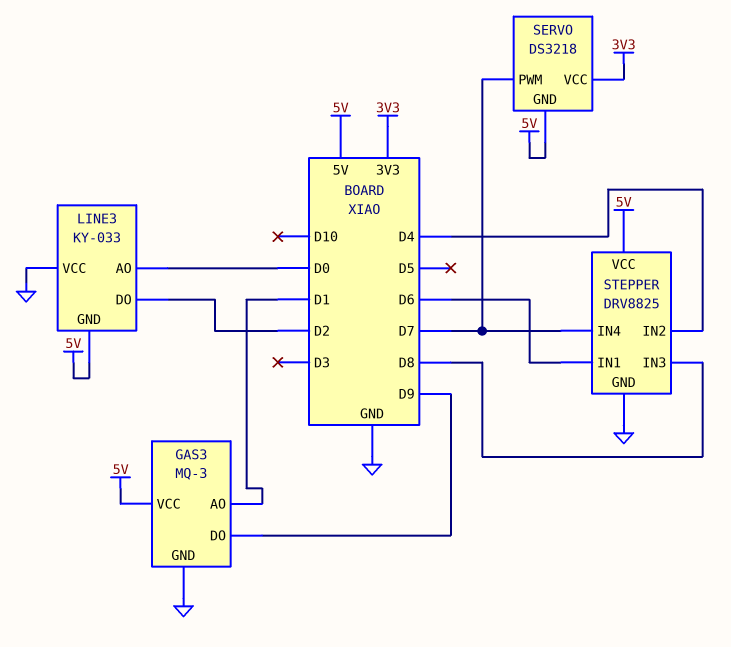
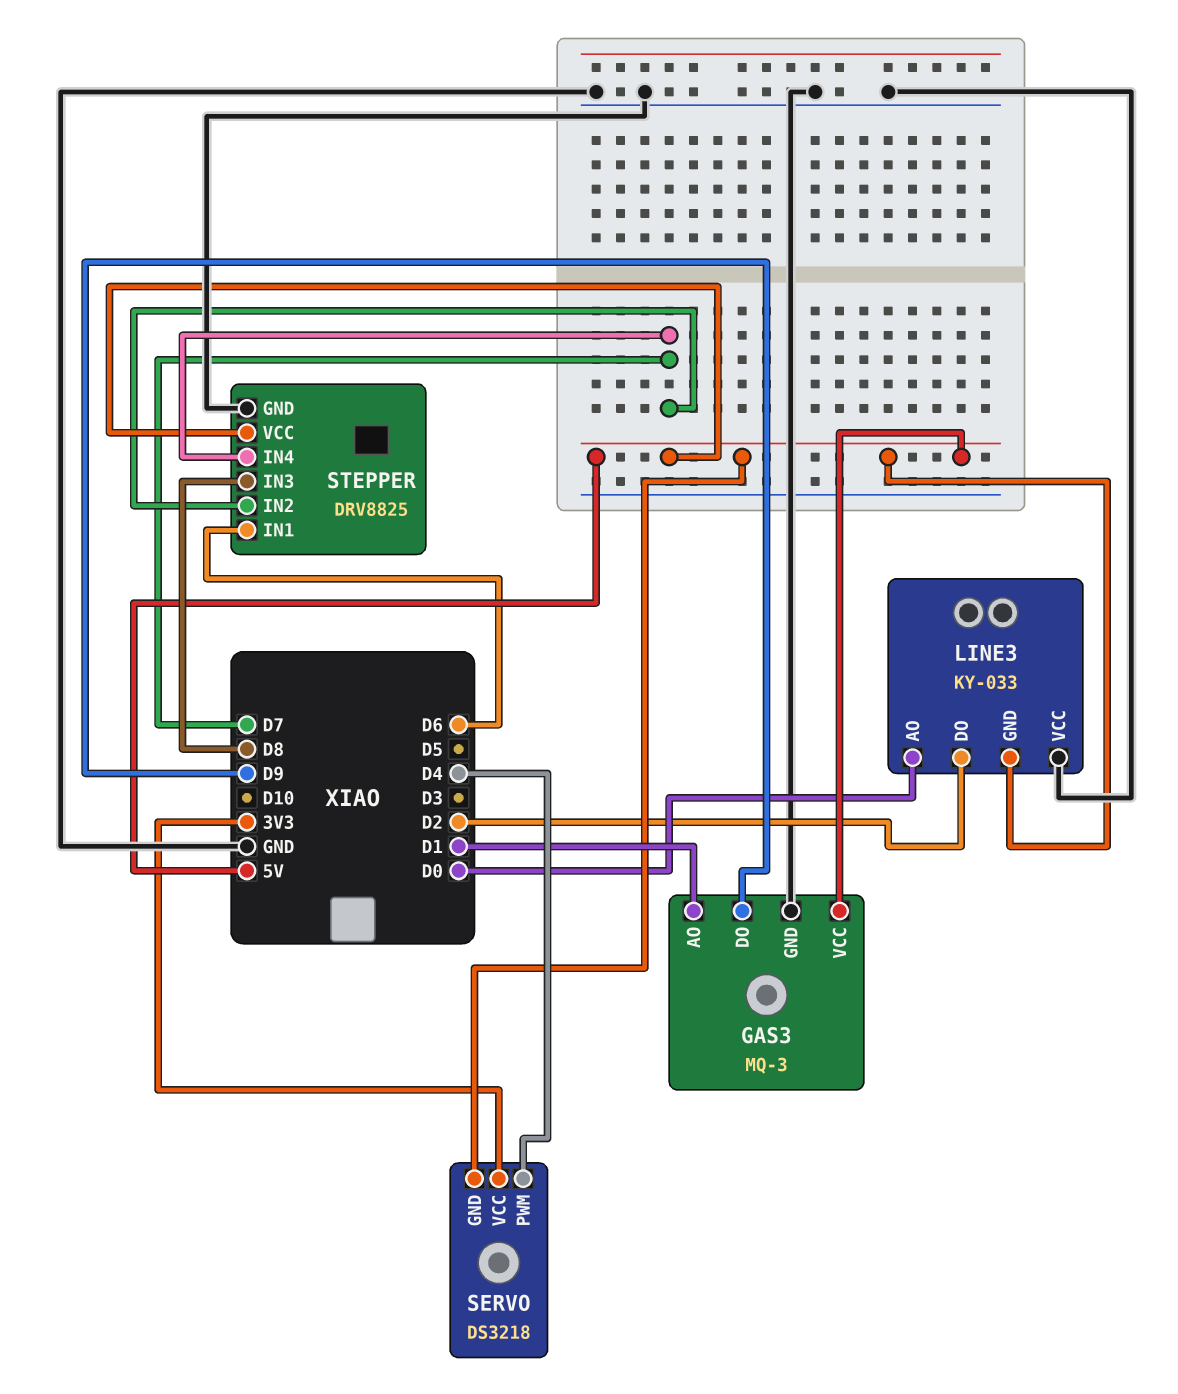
SERVO pin PWM: D7 -> D4
STEPPER pin IN2: D4 -> D7

